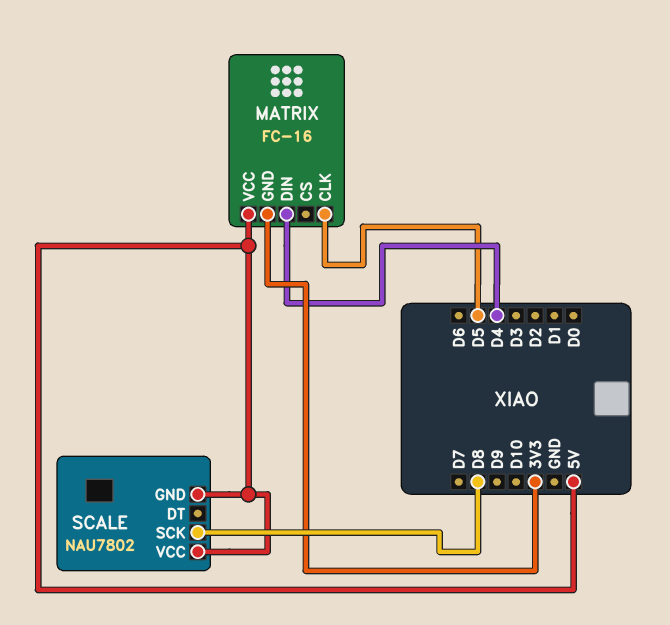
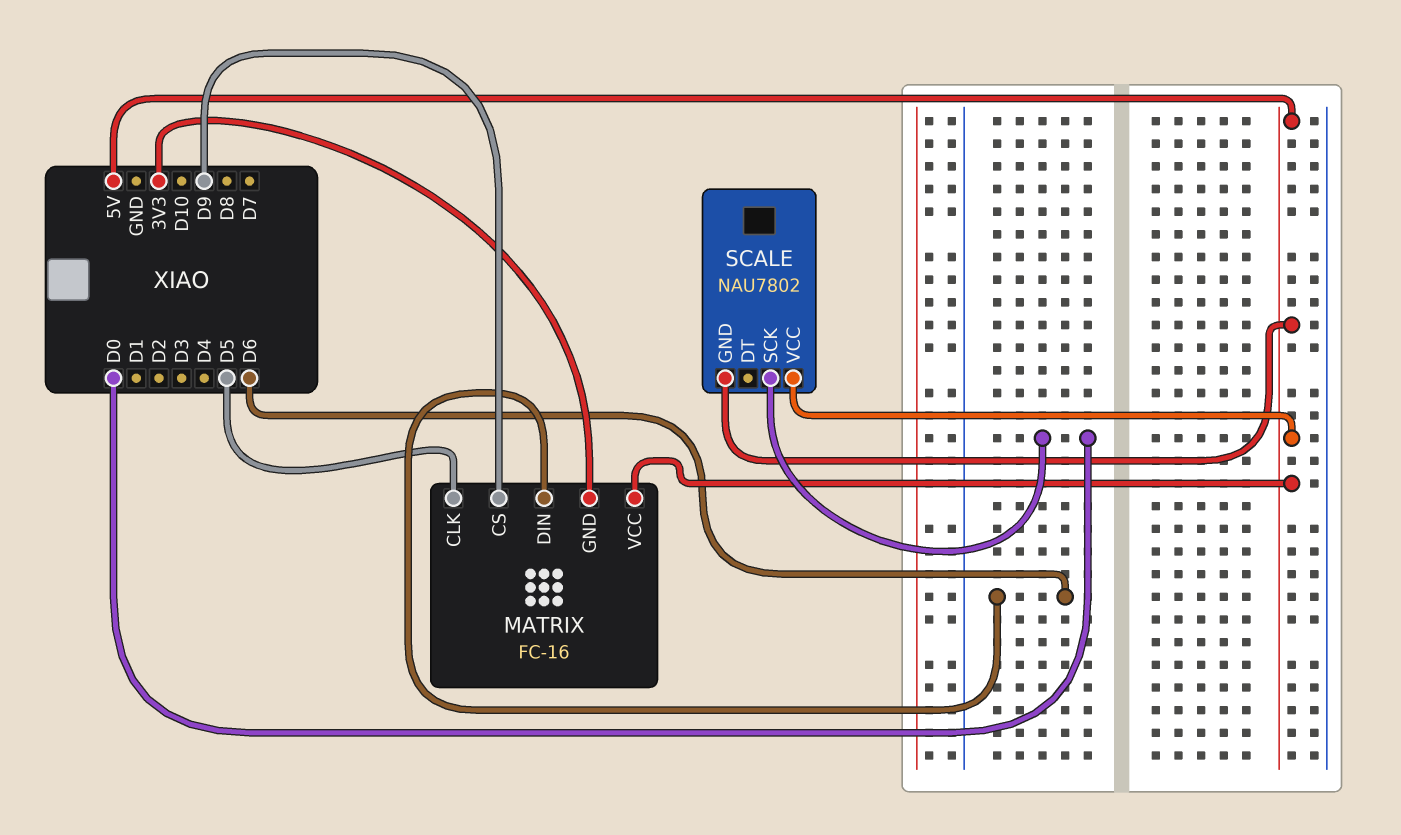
MATRIX pin CS: none -> D9
MATRIX pin DIN: D4 -> D6
SCALE pin SCK: D8 -> D0

